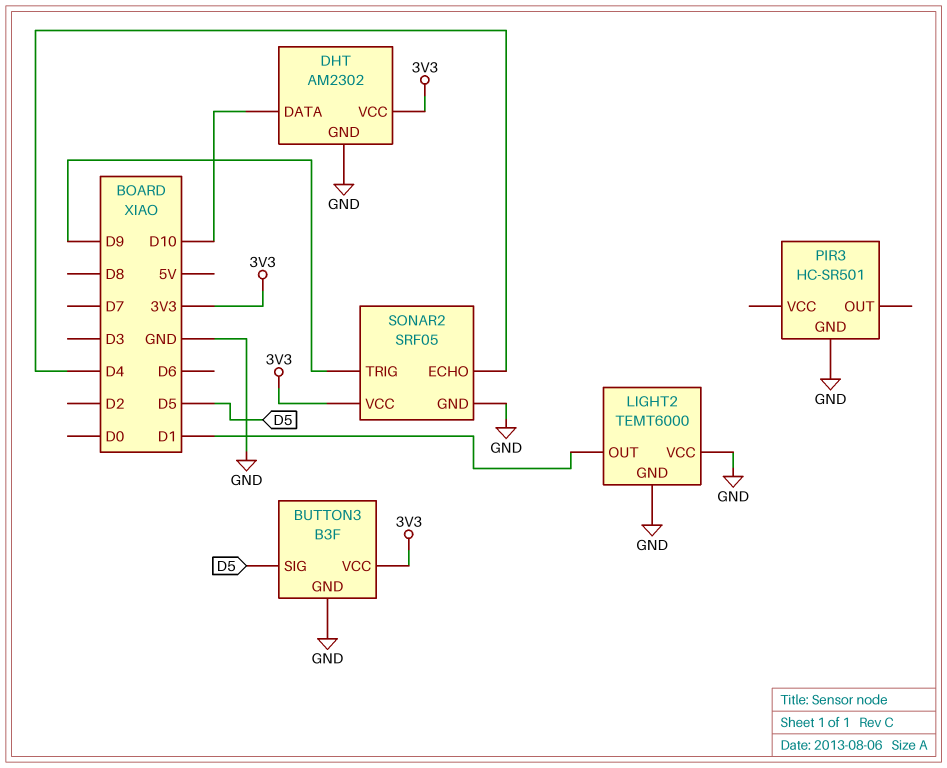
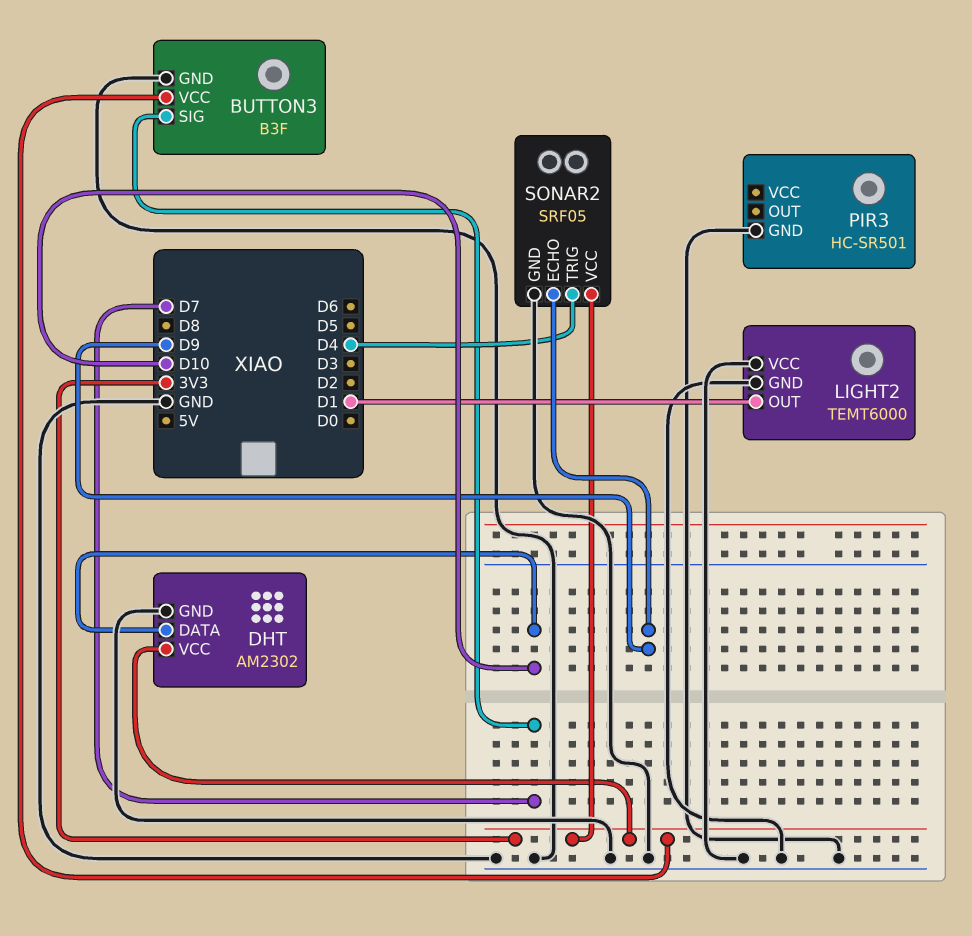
BUTTON3 pin SIG: D5 -> D7
SONAR2 pin ECHO: D4 -> D9
SONAR2 pin TRIG: D9 -> D4

